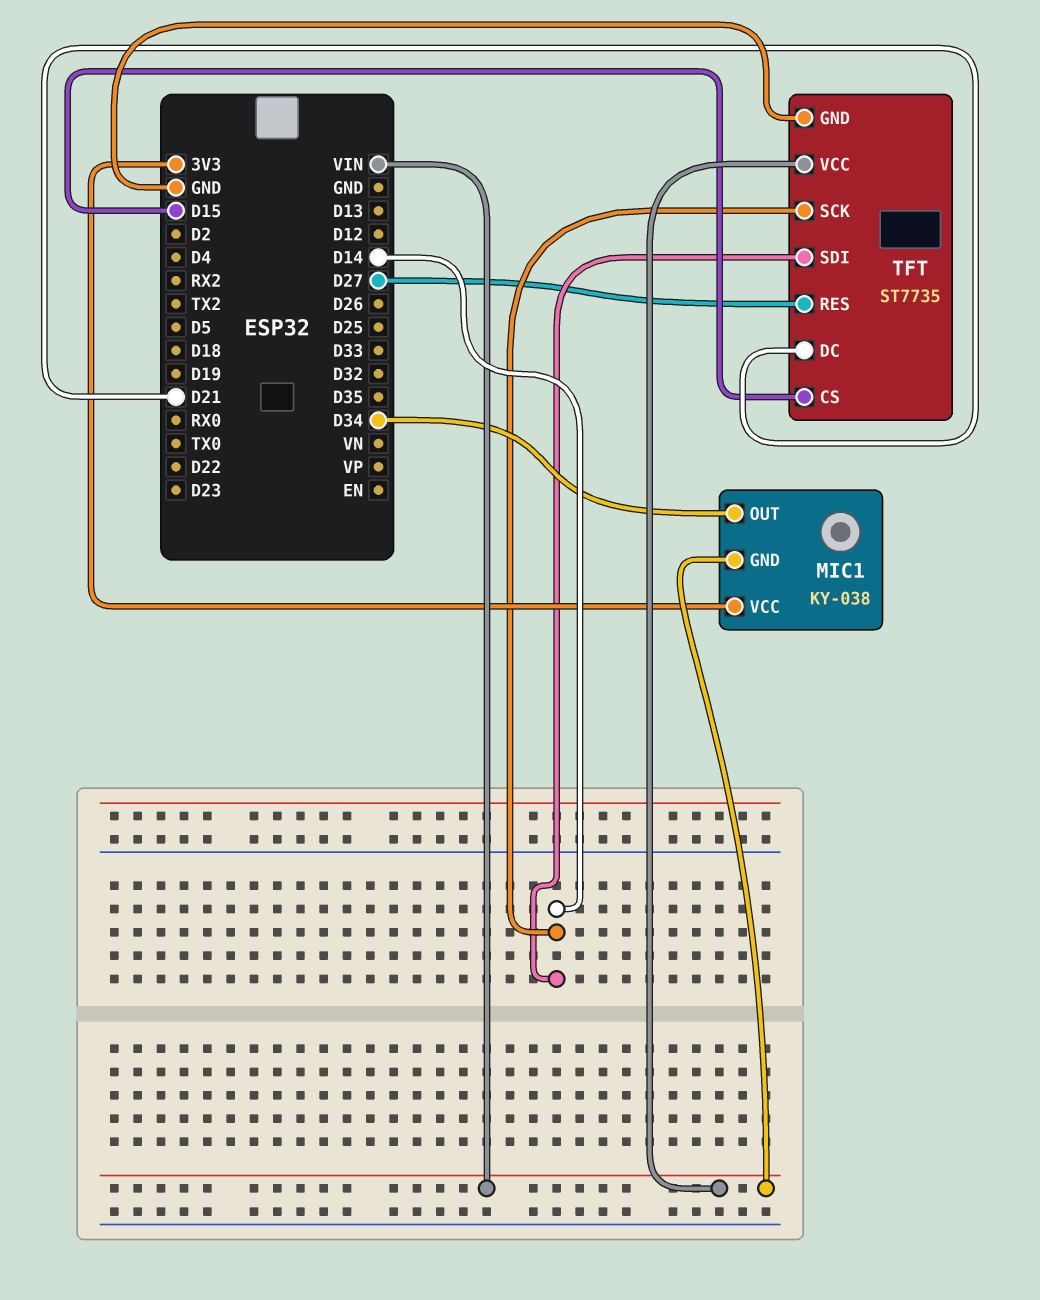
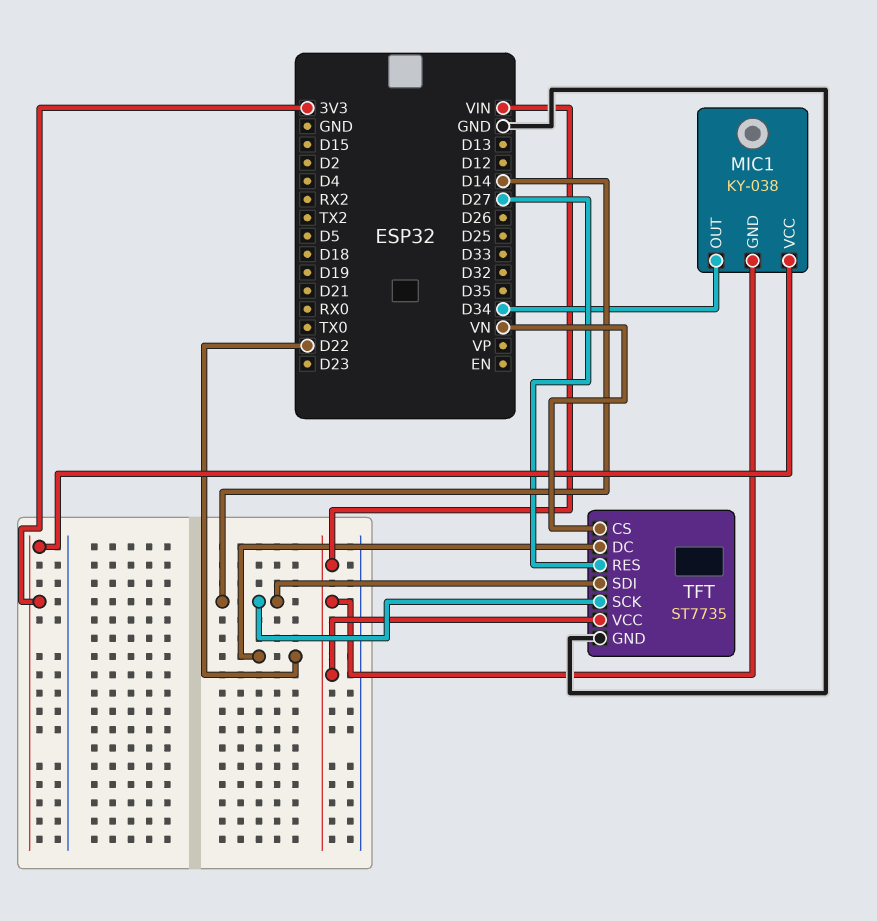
TFT pin CS: D15 -> VN
TFT pin DC: D21 -> D22

